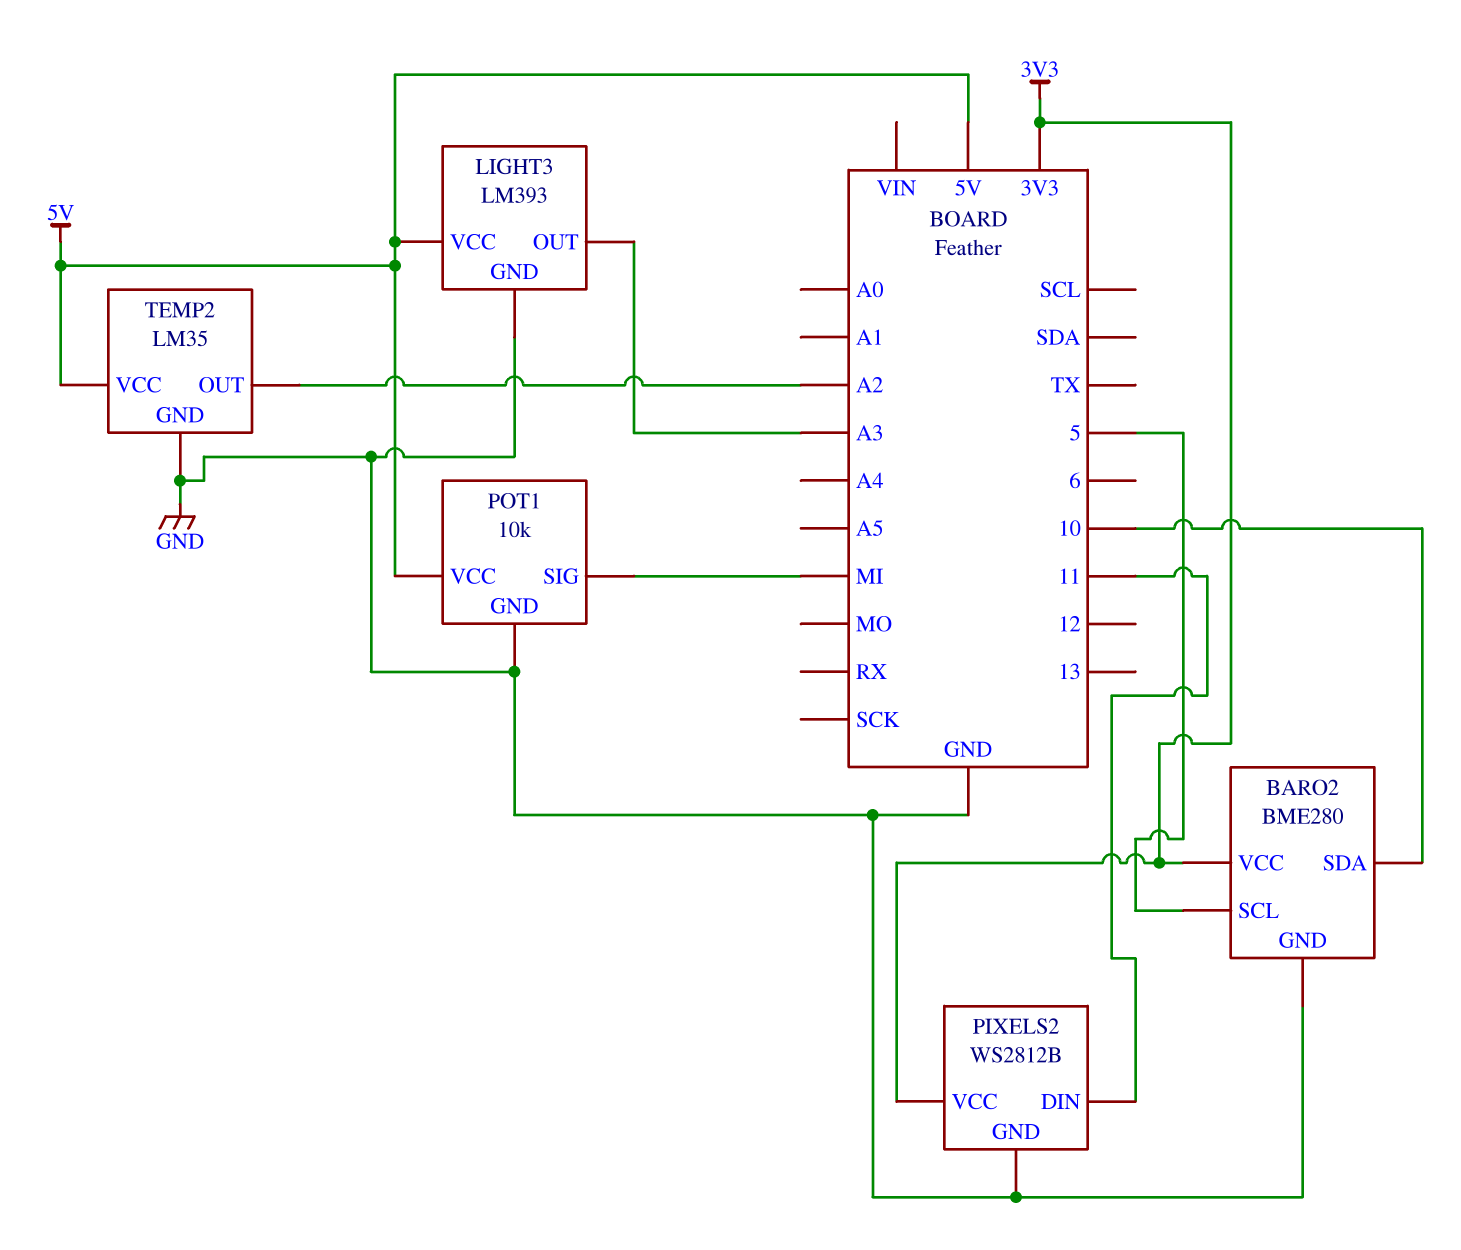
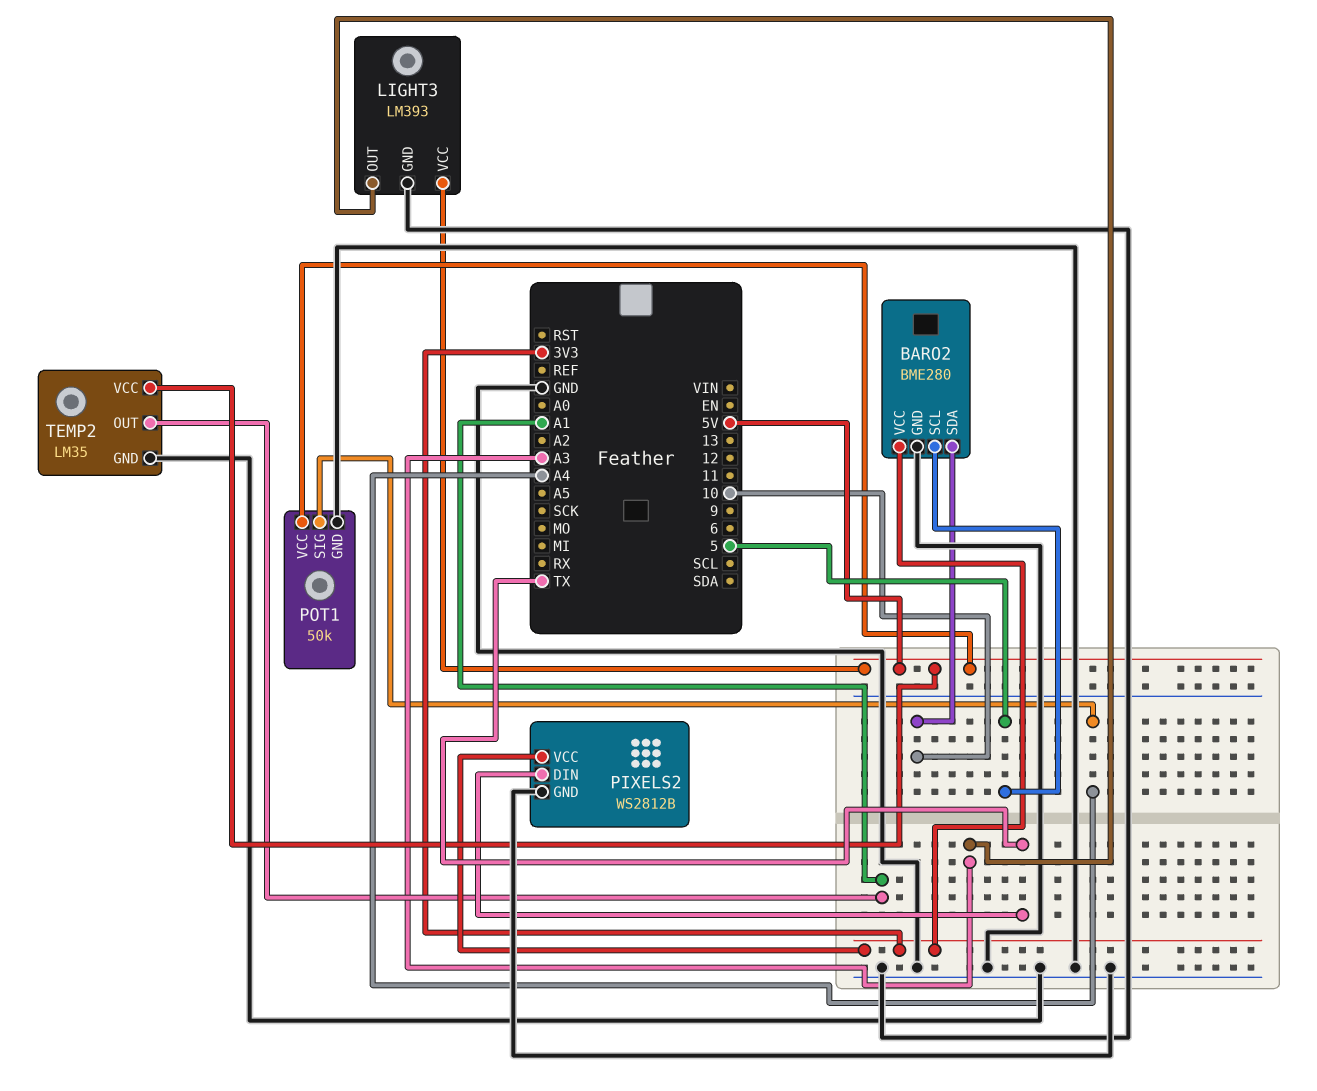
PIXELS2 pin DIN: 11 -> TX
POT1: 10k -> 50k
POT1 pin SIG: MI -> A4
TEMP2 pin OUT: A2 -> A1

